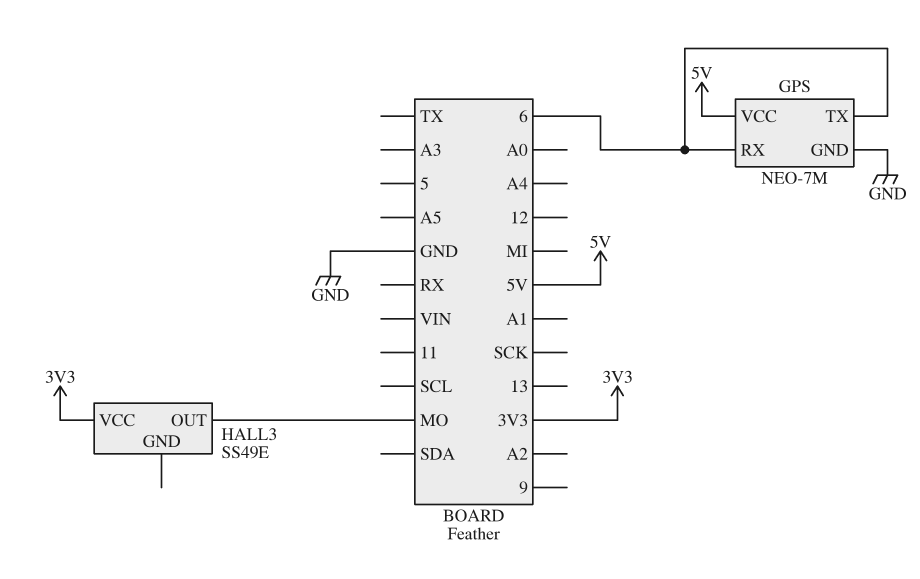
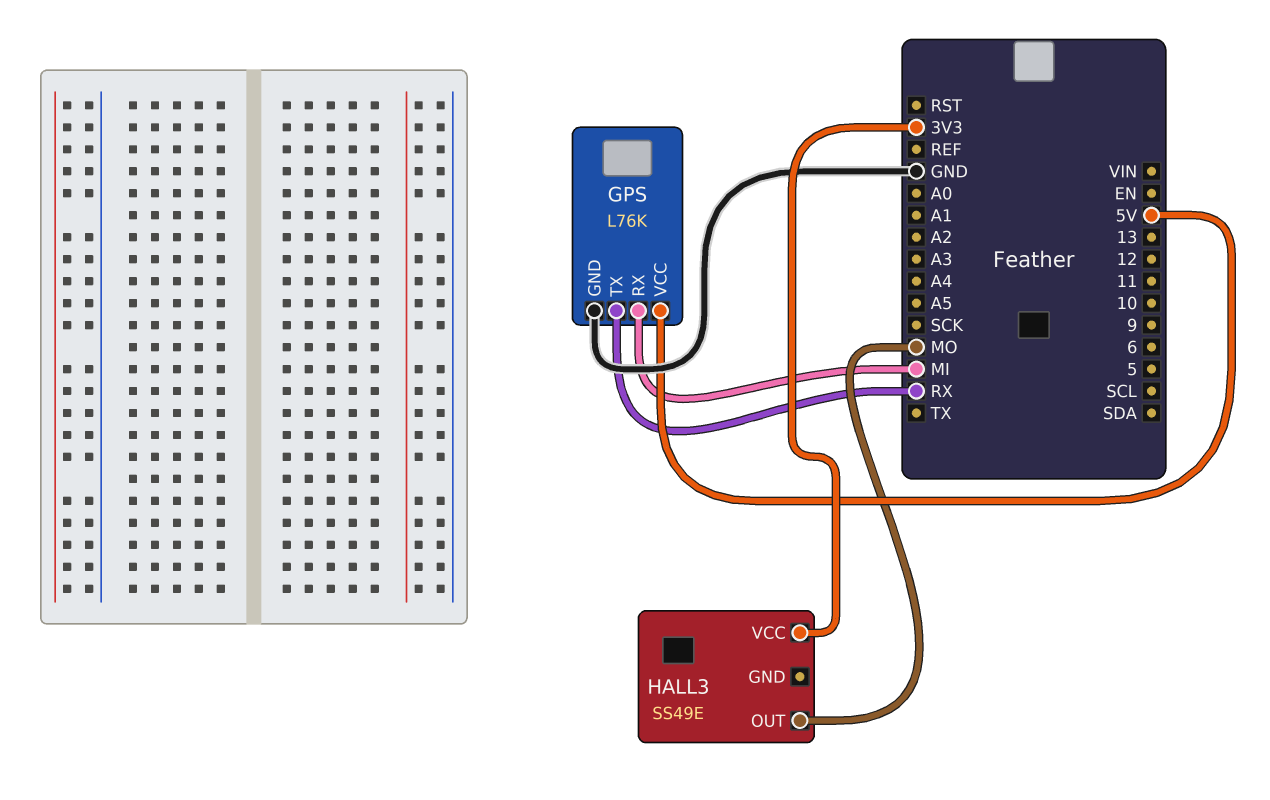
GPS: NEO-7M -> L76K
GPS pin RX: 6 -> MI
GPS pin TX: 6 -> RX

